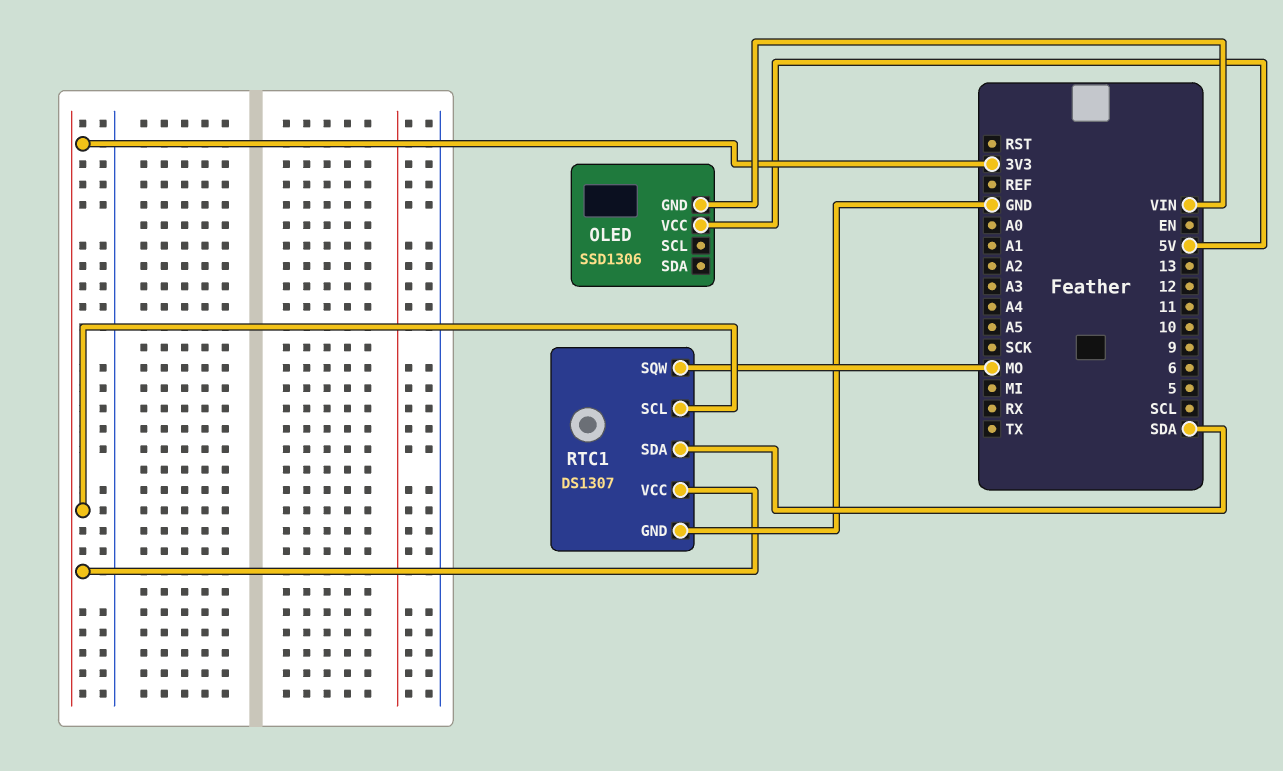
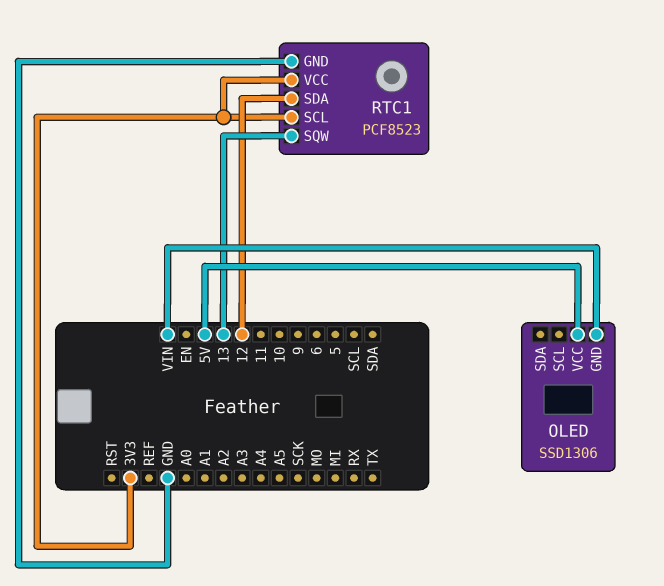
RTC1: DS1307 -> PCF8523
RTC1 pin SDA: SDA -> 12
RTC1 pin SQW: MO -> 13

